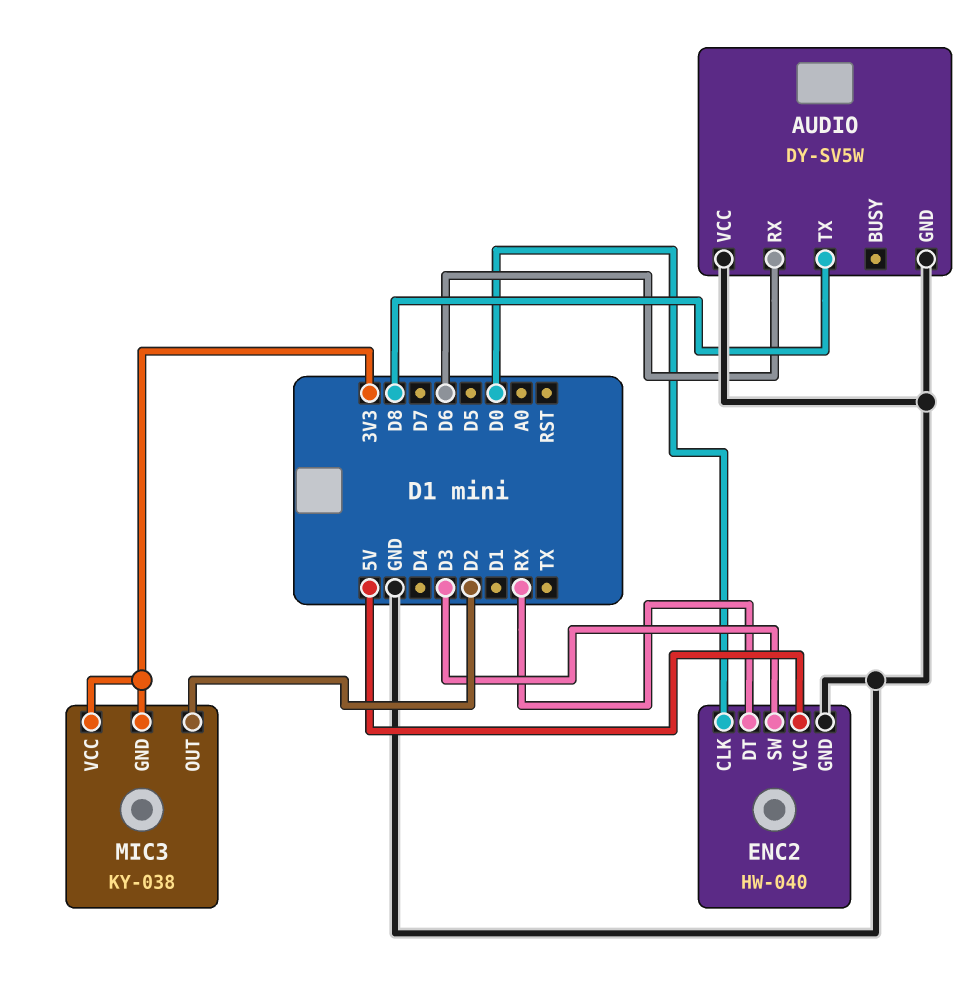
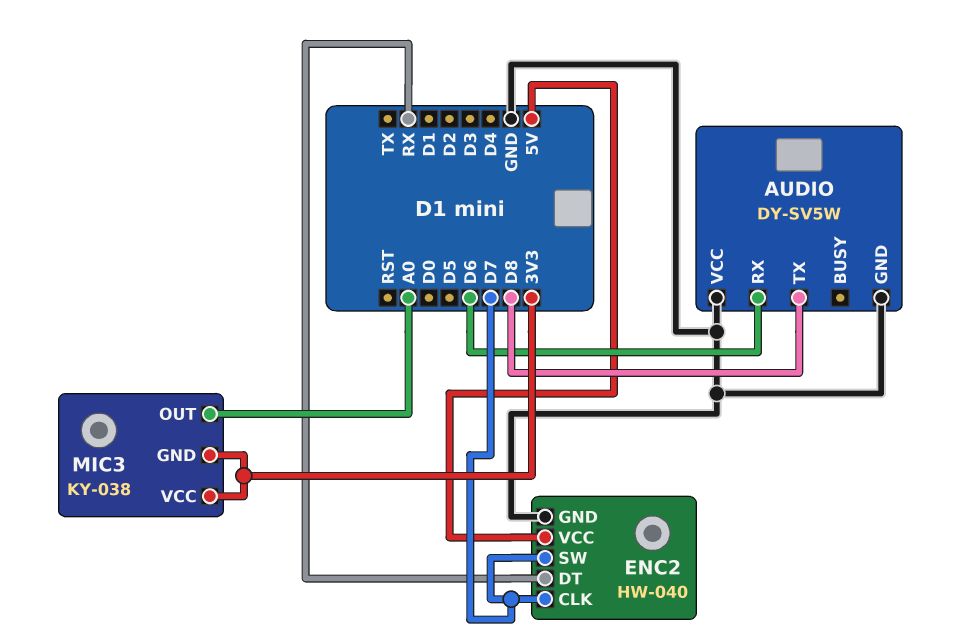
ENC2 pin CLK: D0 -> D7
ENC2 pin SW: D3 -> D7
MIC3 pin OUT: D2 -> A0

